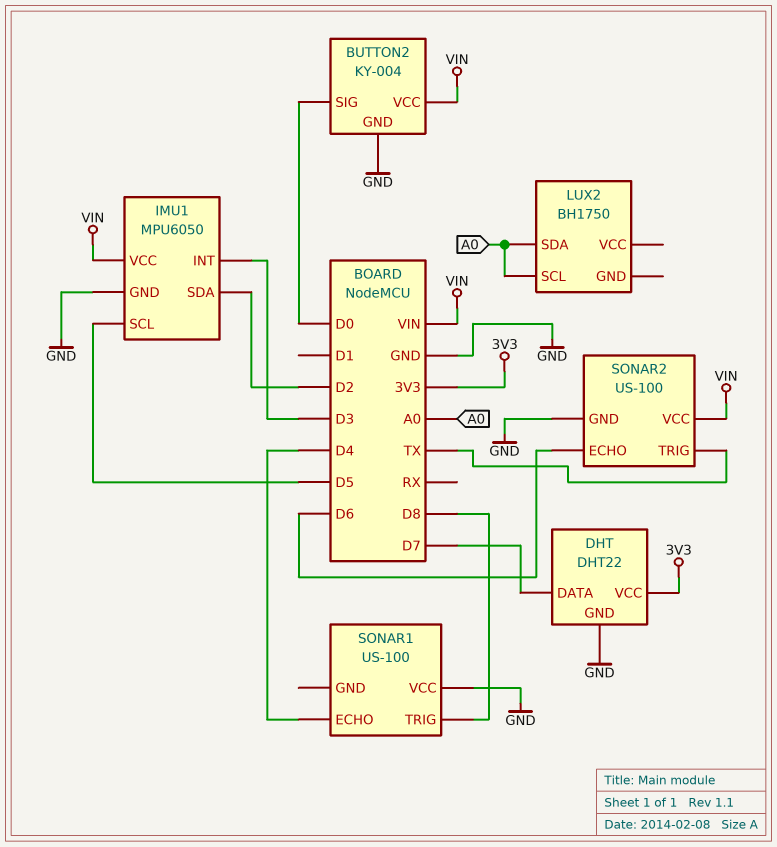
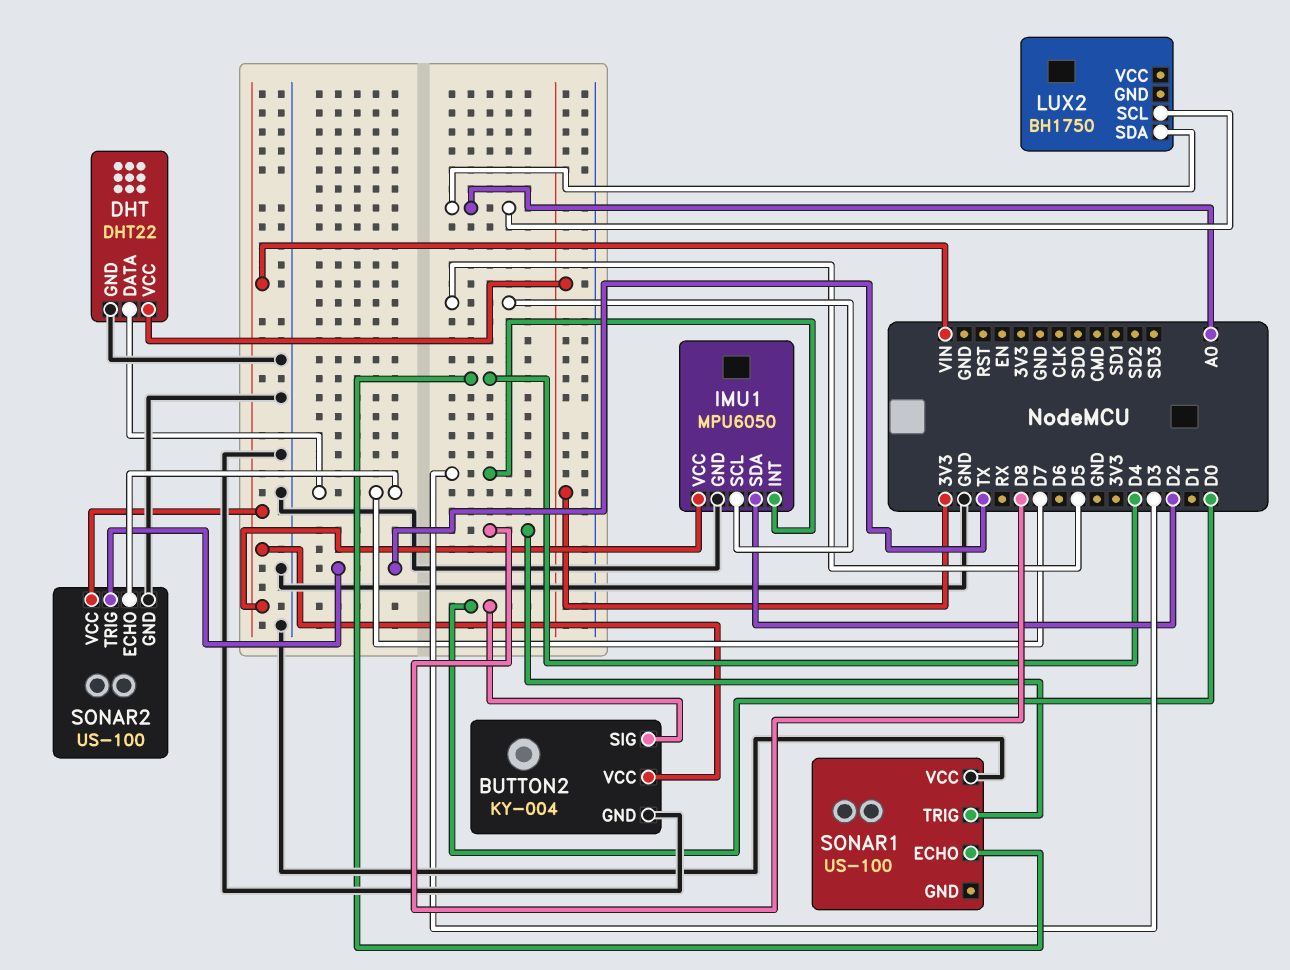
SONAR2 pin ECHO: D6 -> D7

